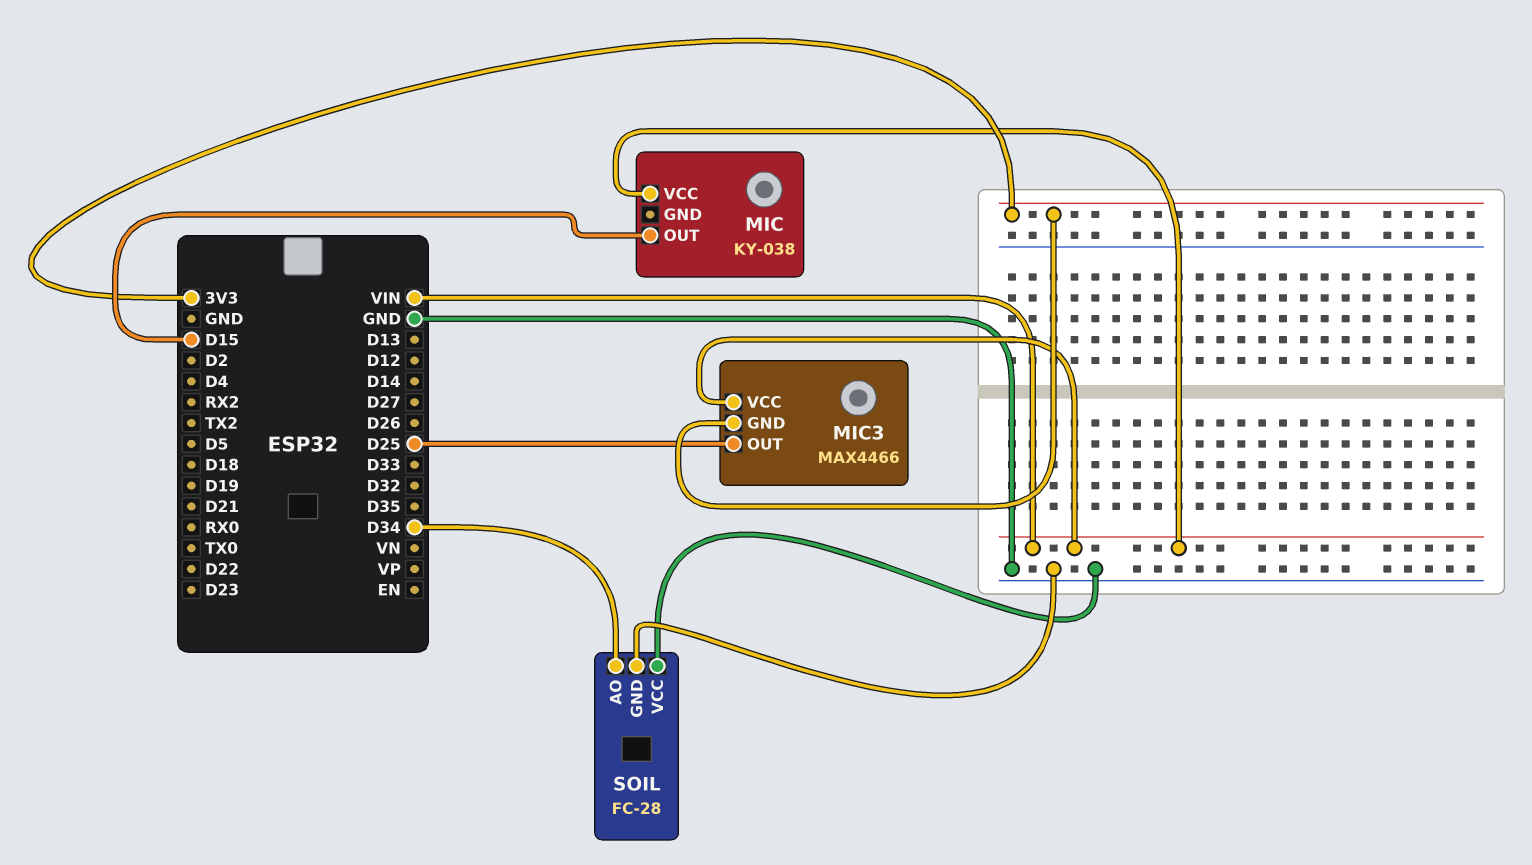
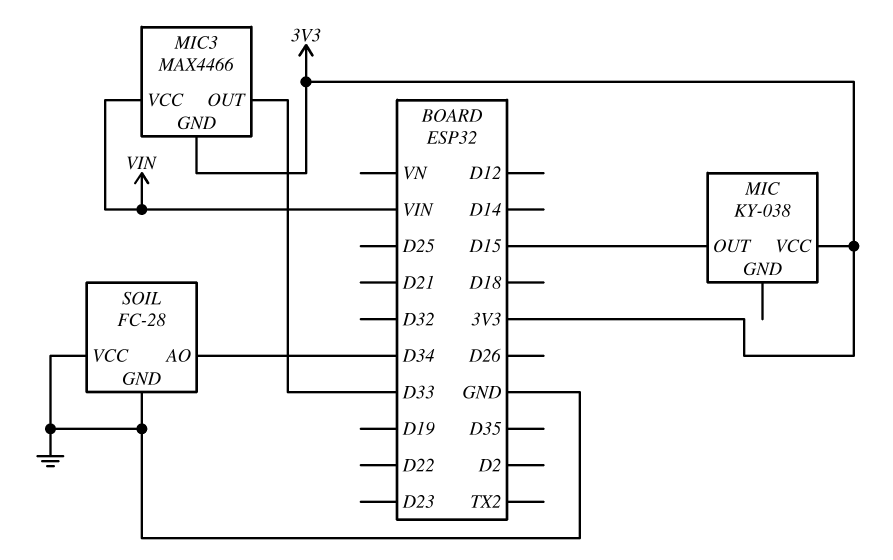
MIC pin VCC: VIN -> 3V3
MIC3 pin OUT: D25 -> D33

